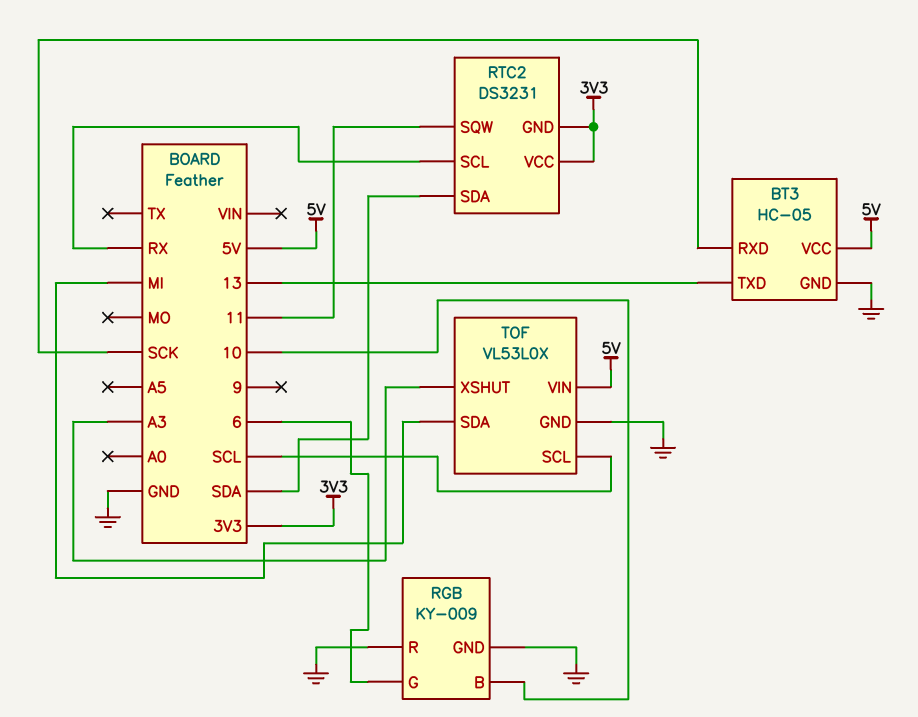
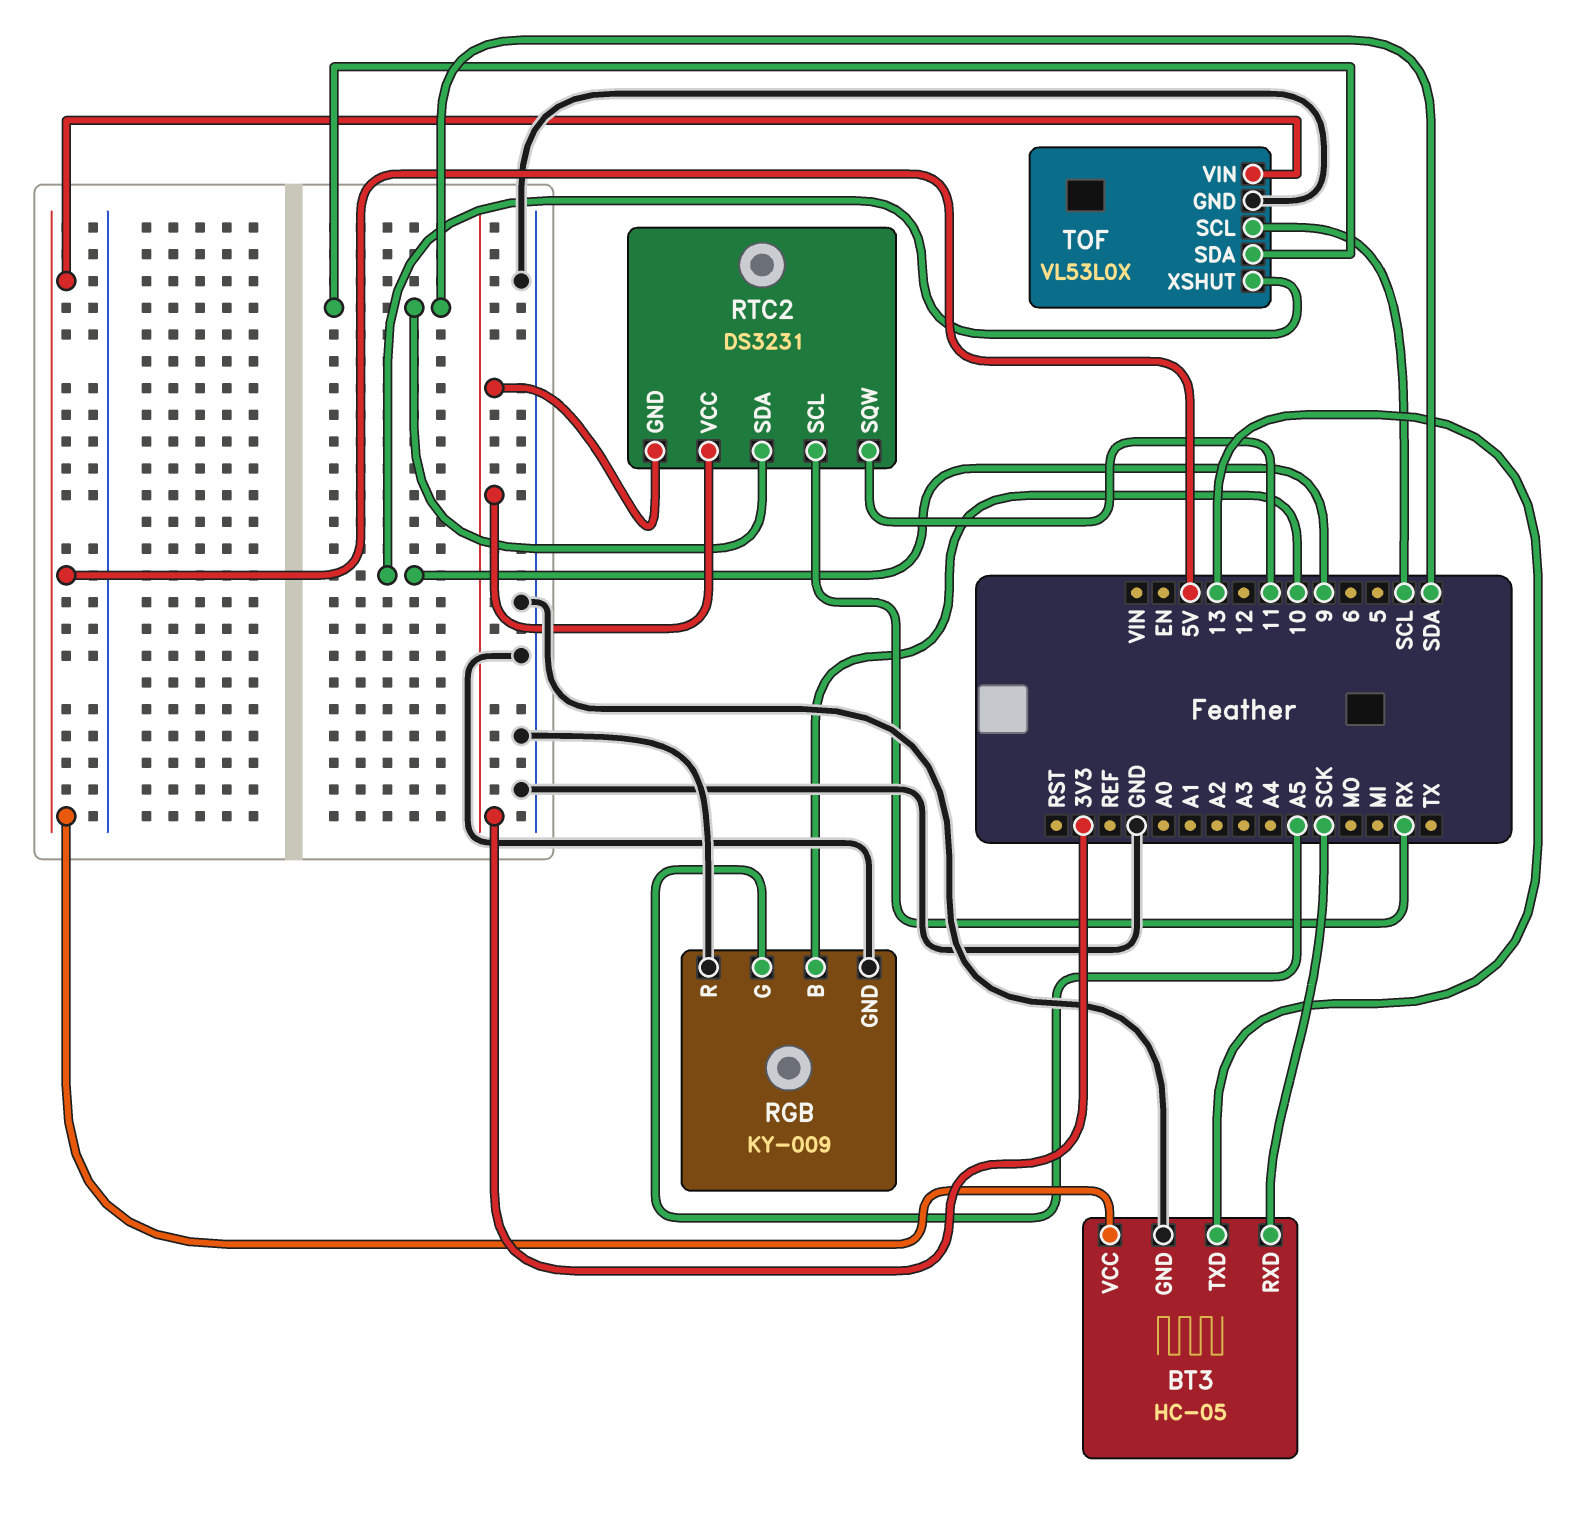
RGB pin G: 6 -> A5
TOF pin SDA: MI -> SDA
TOF pin XSHUT: A3 -> 9

